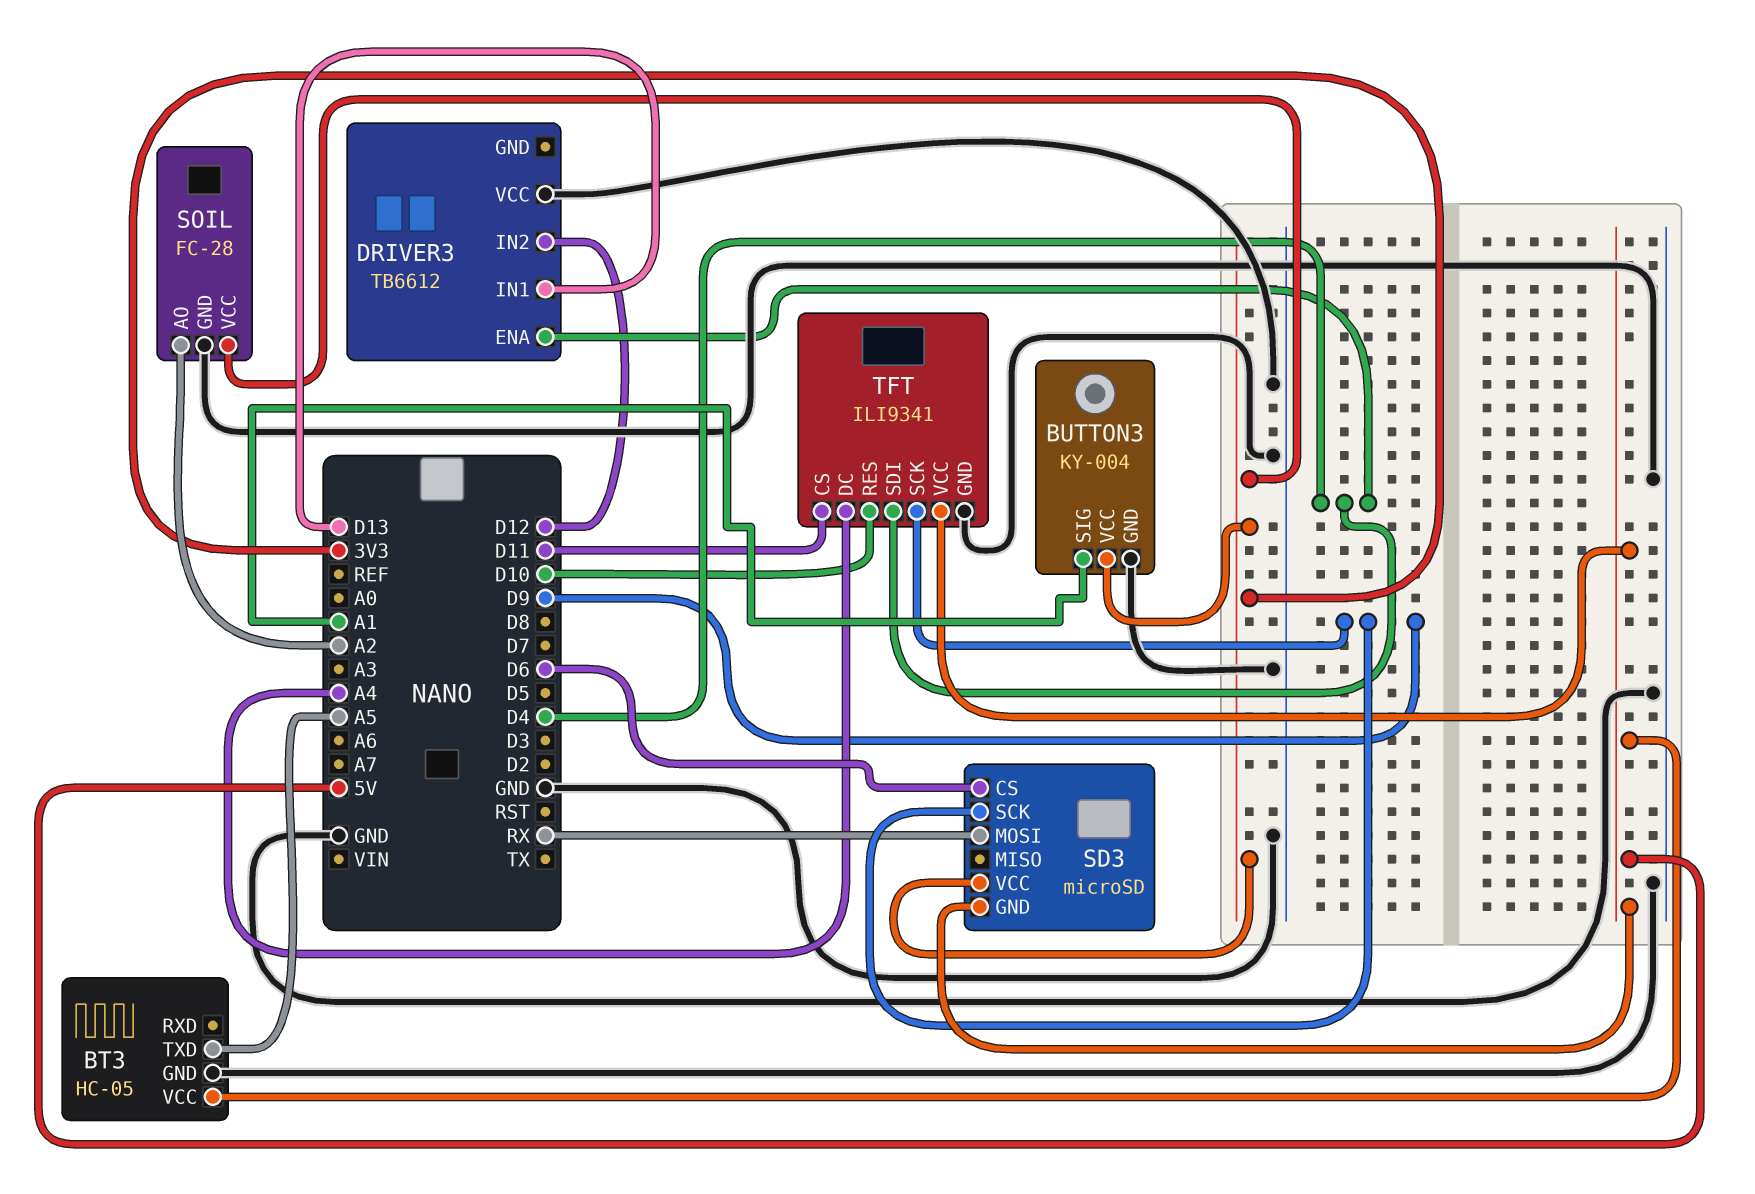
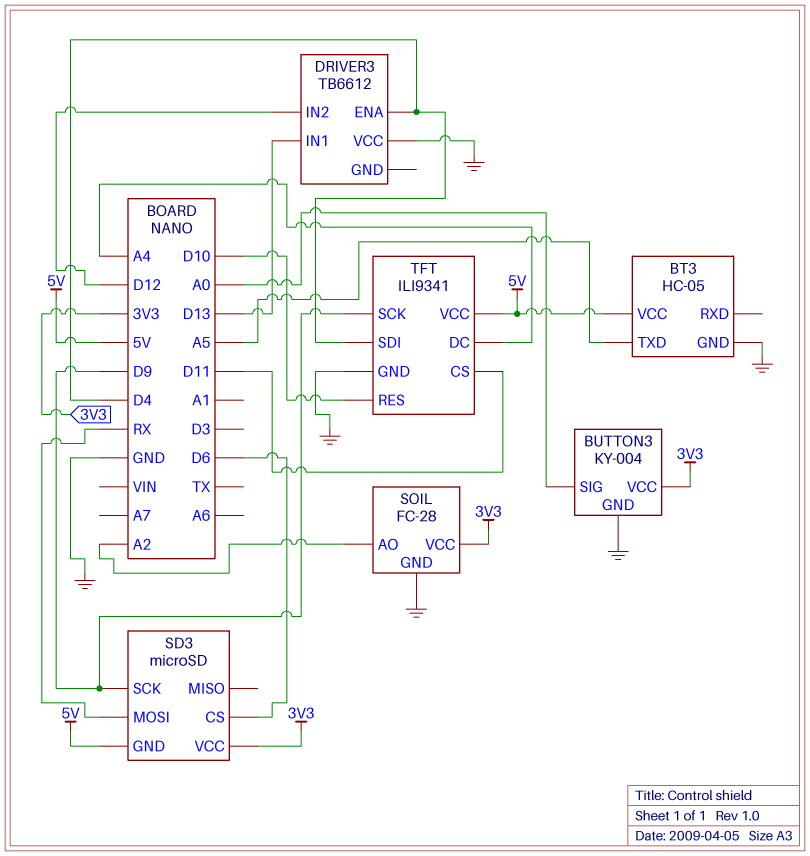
BUTTON3 pin SIG: A1 -> A0

